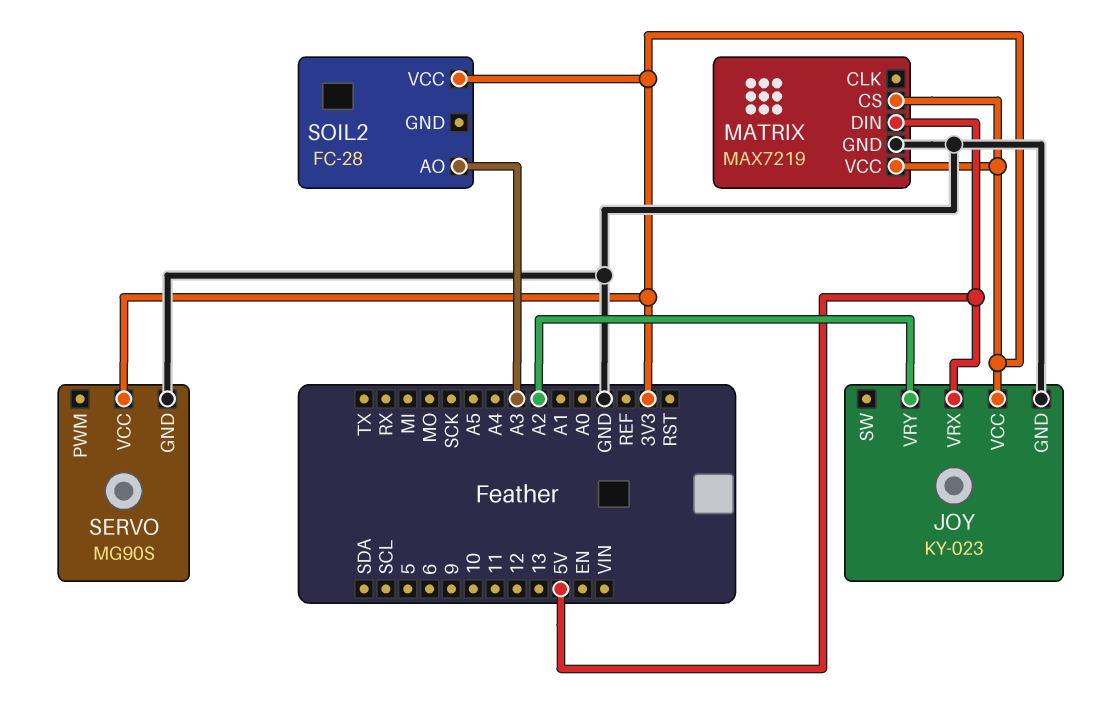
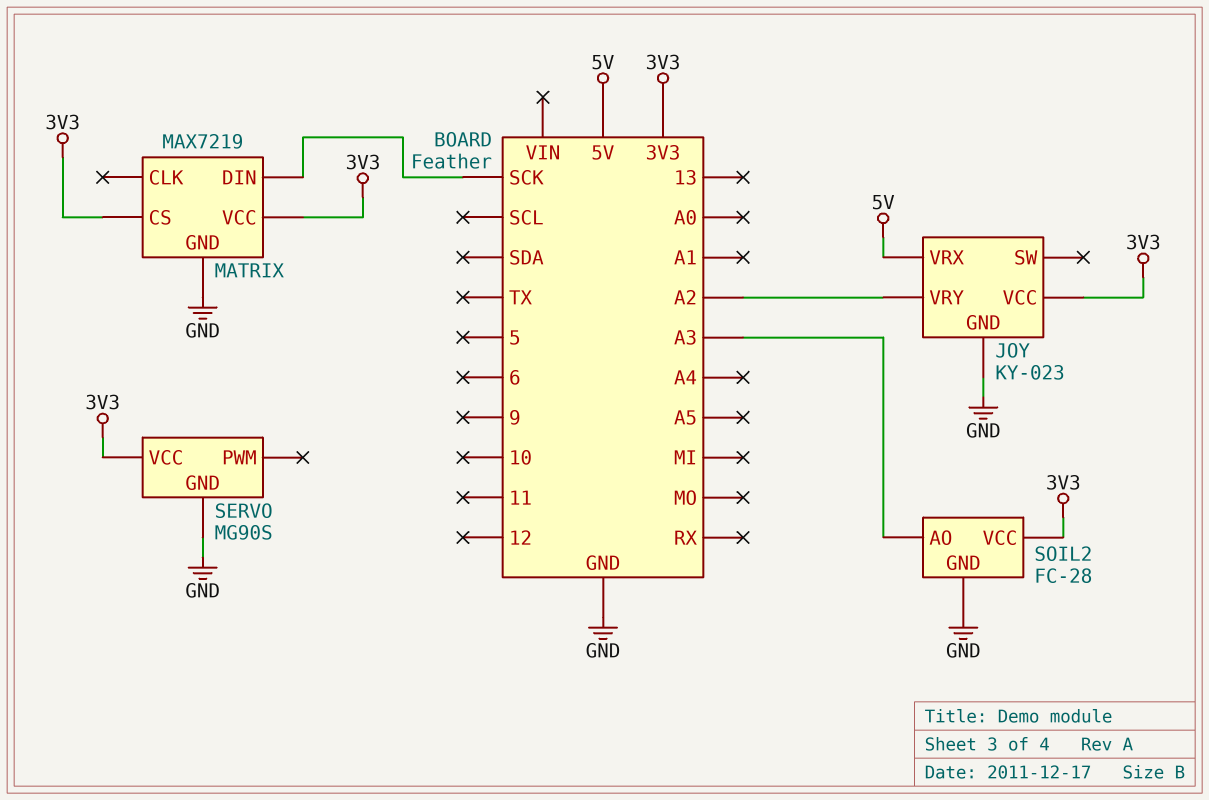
MATRIX pin DIN: 5V -> SCK
SOIL2 pin GND: none -> GND

